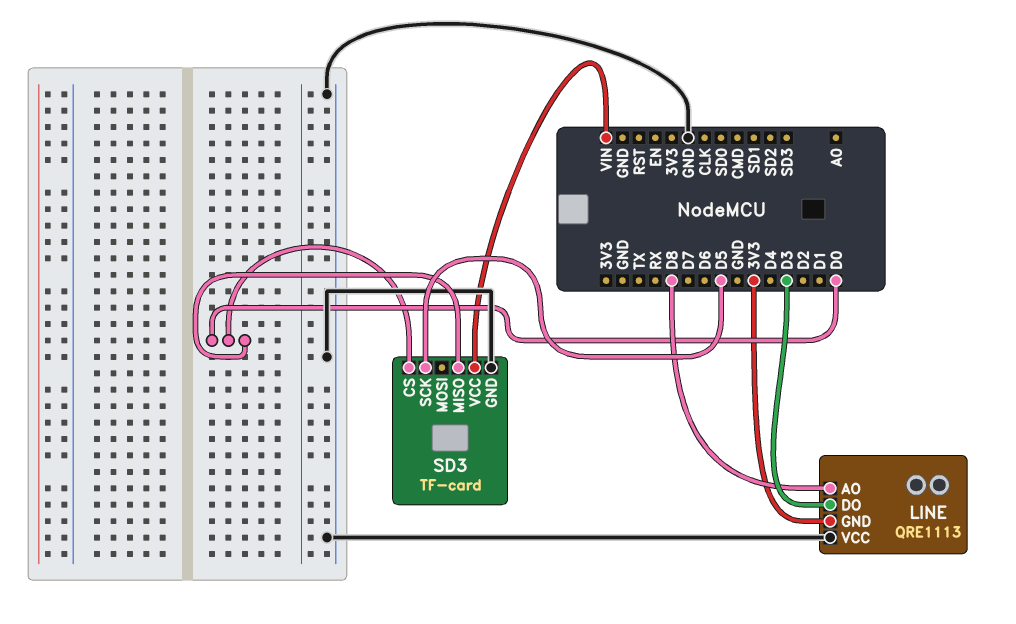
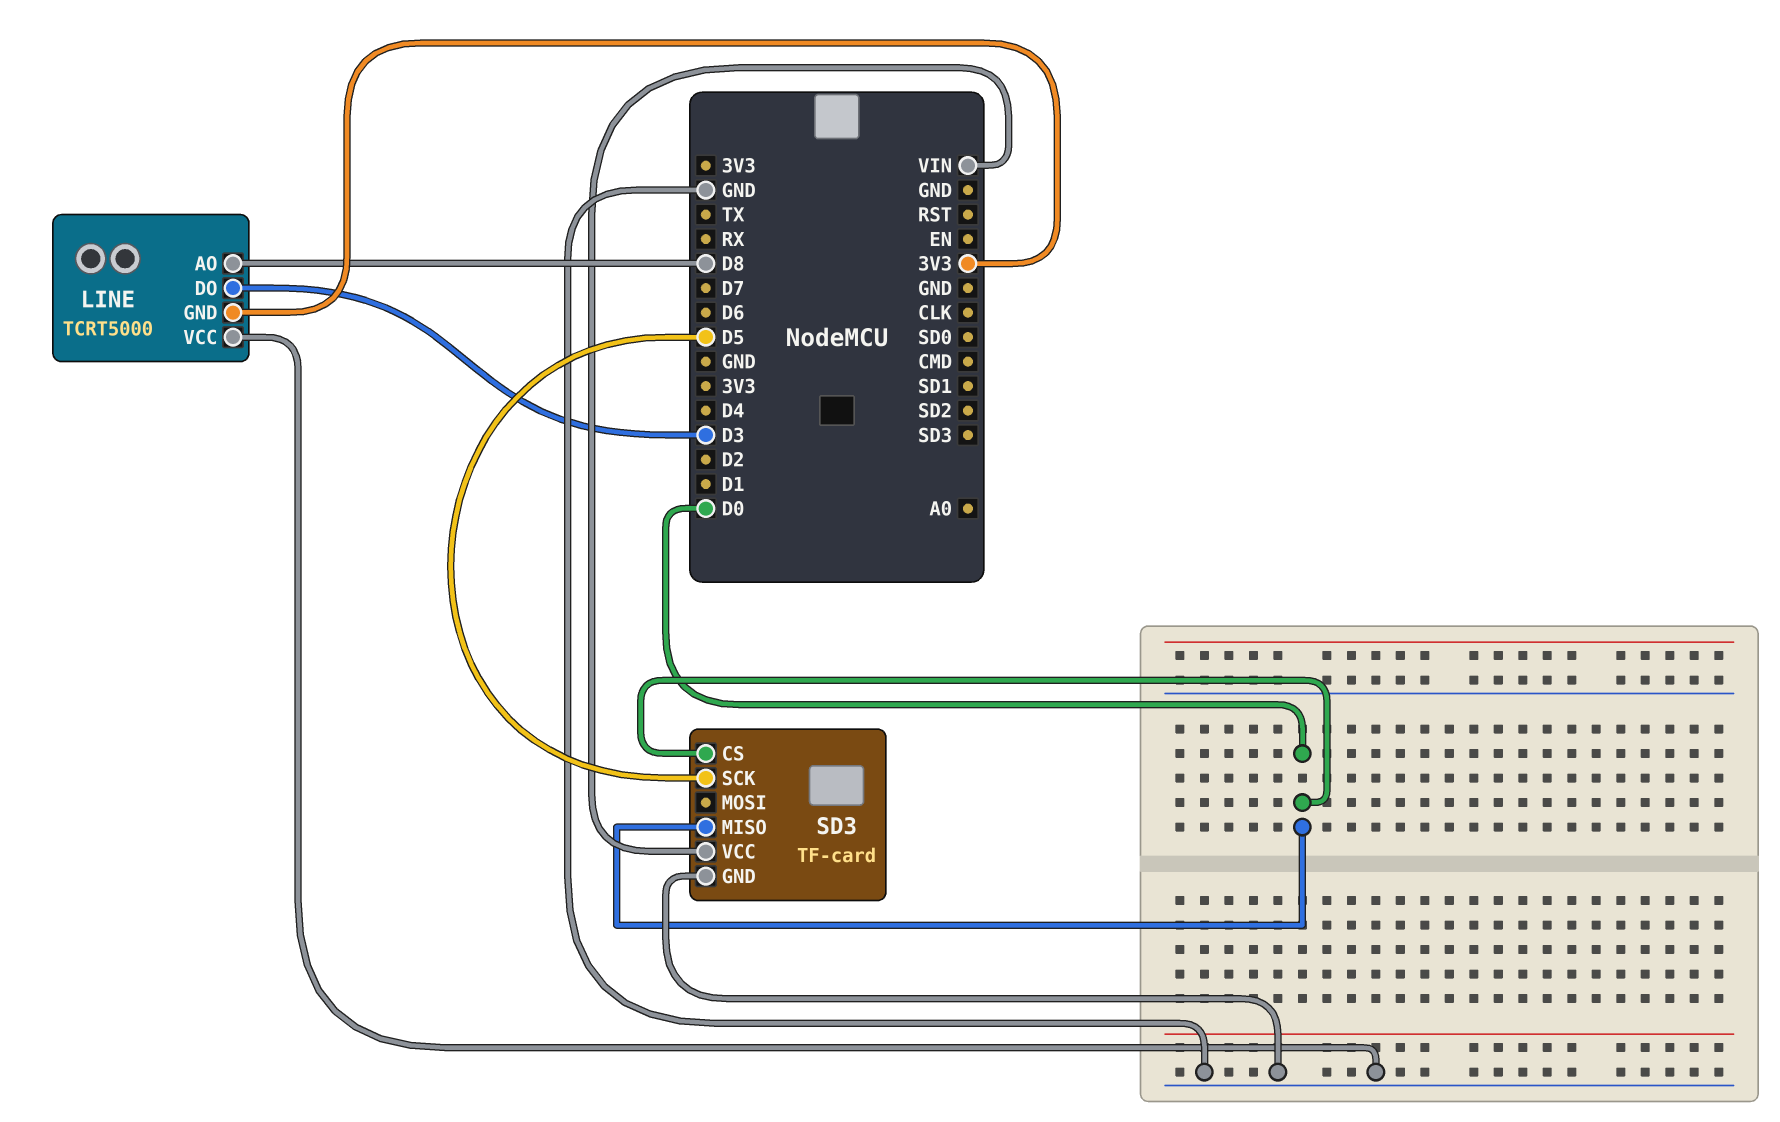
LINE: QRE1113 -> TCRT5000

